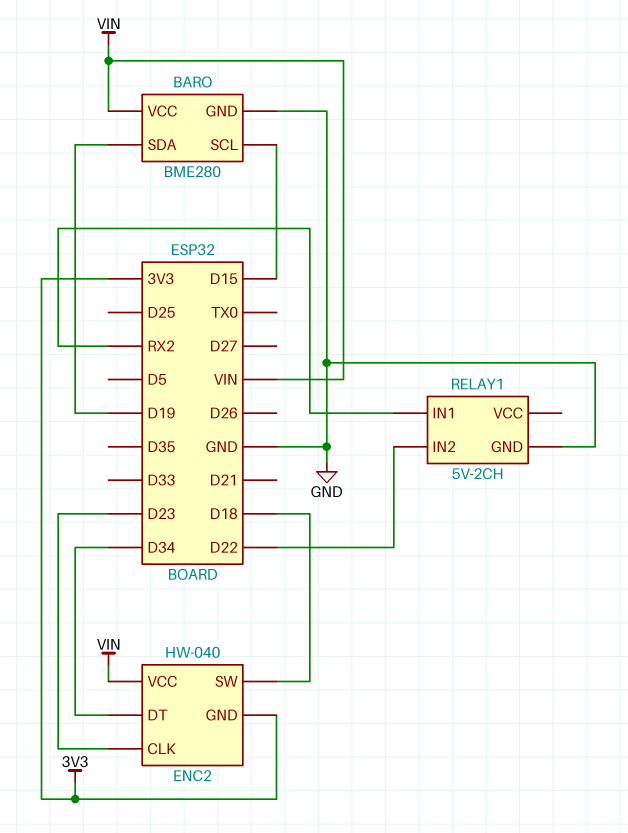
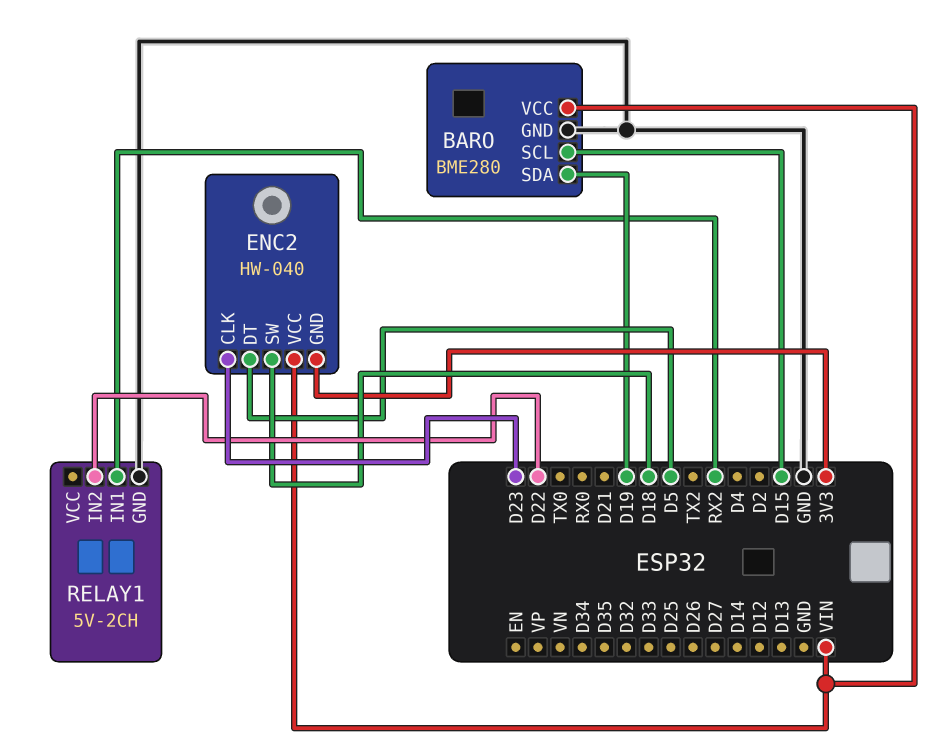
ENC2 pin DT: D34 -> D5

